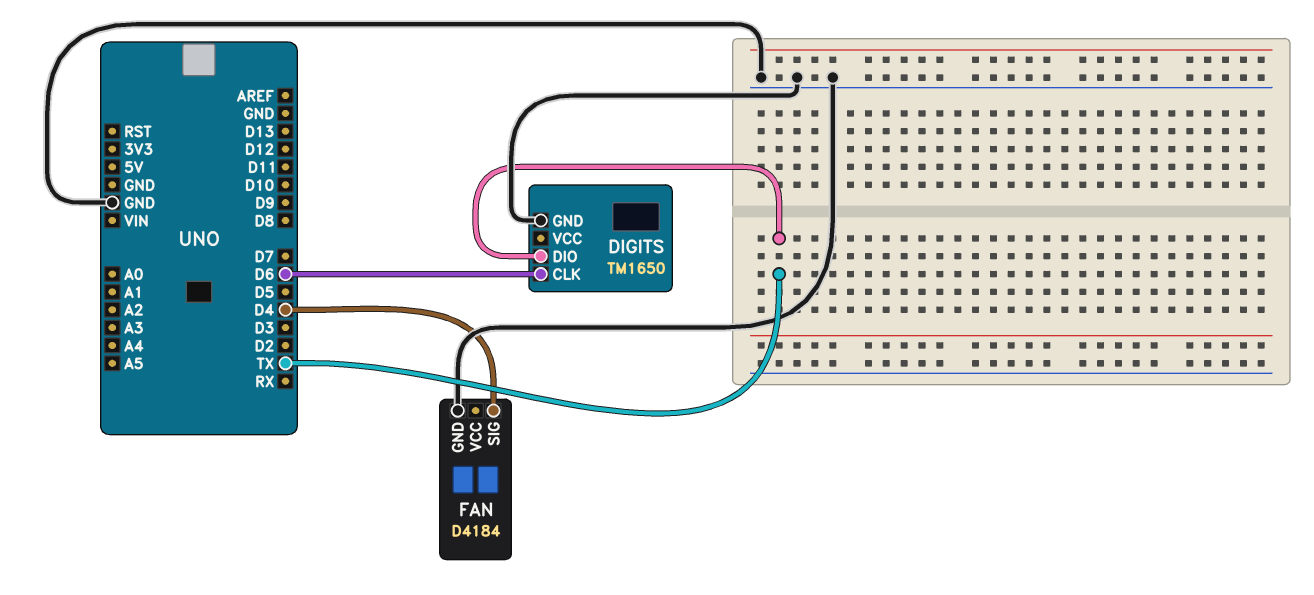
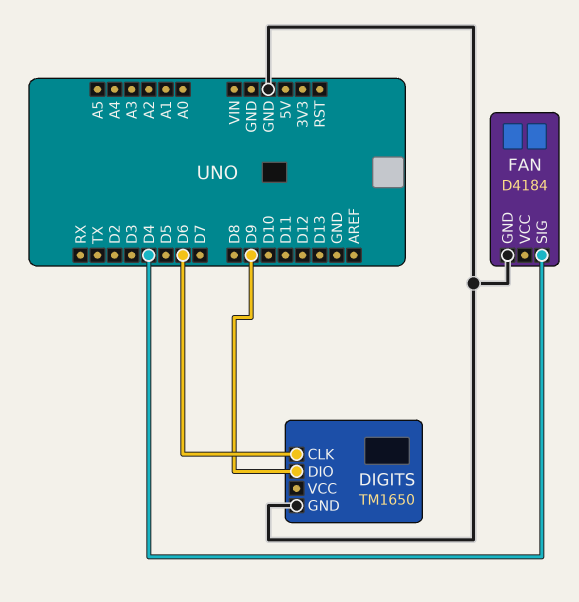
DIGITS pin DIO: TX -> D9

